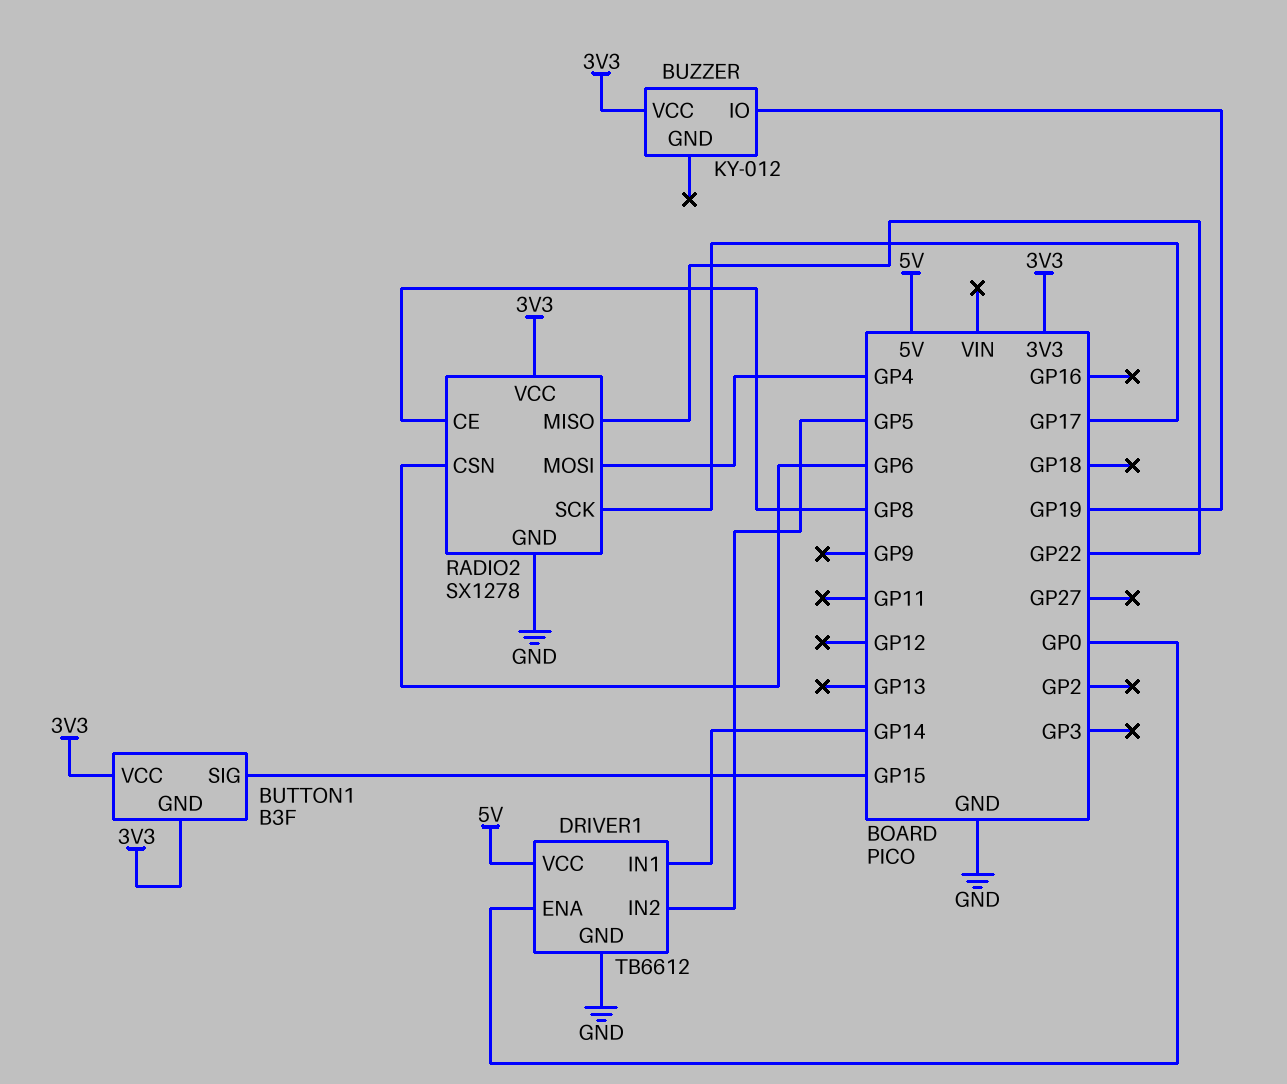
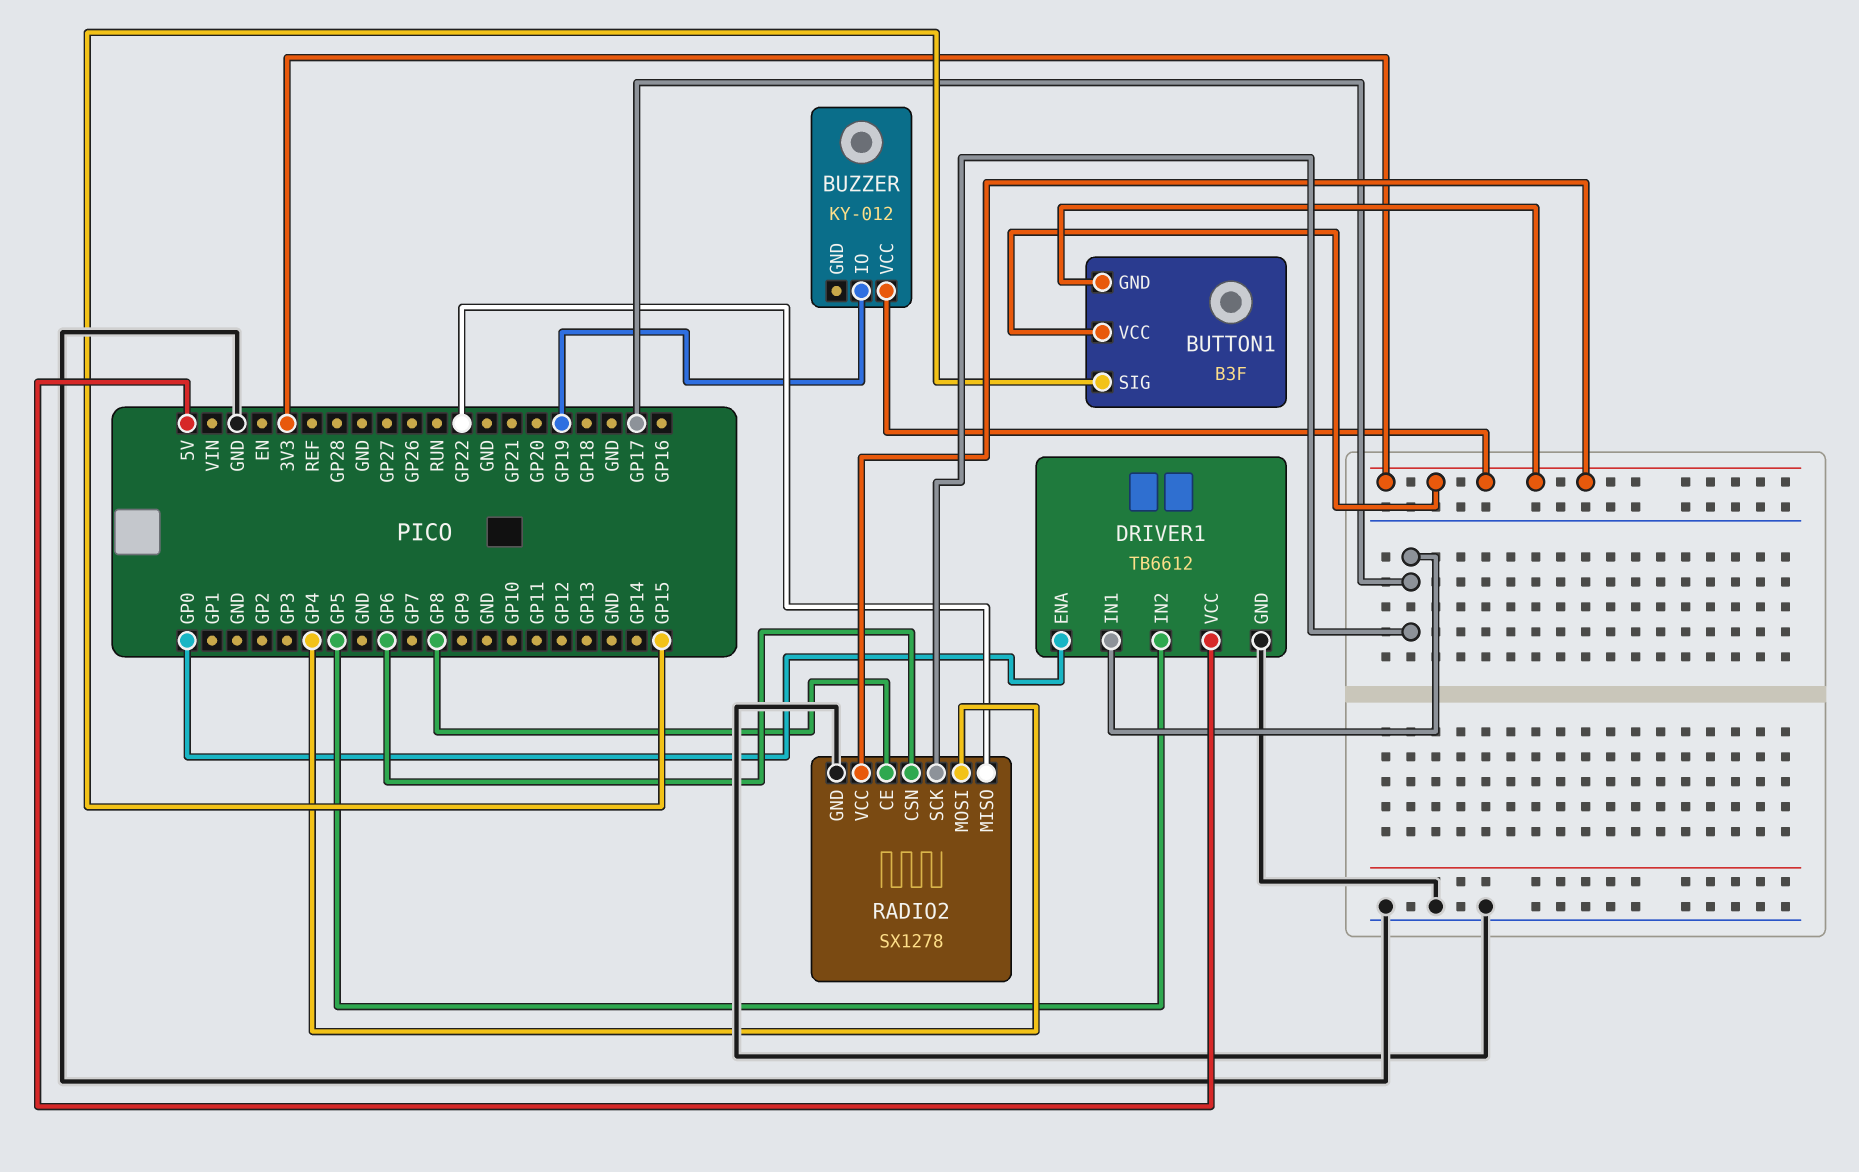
DRIVER1 pin IN1: GP14 -> GP17

